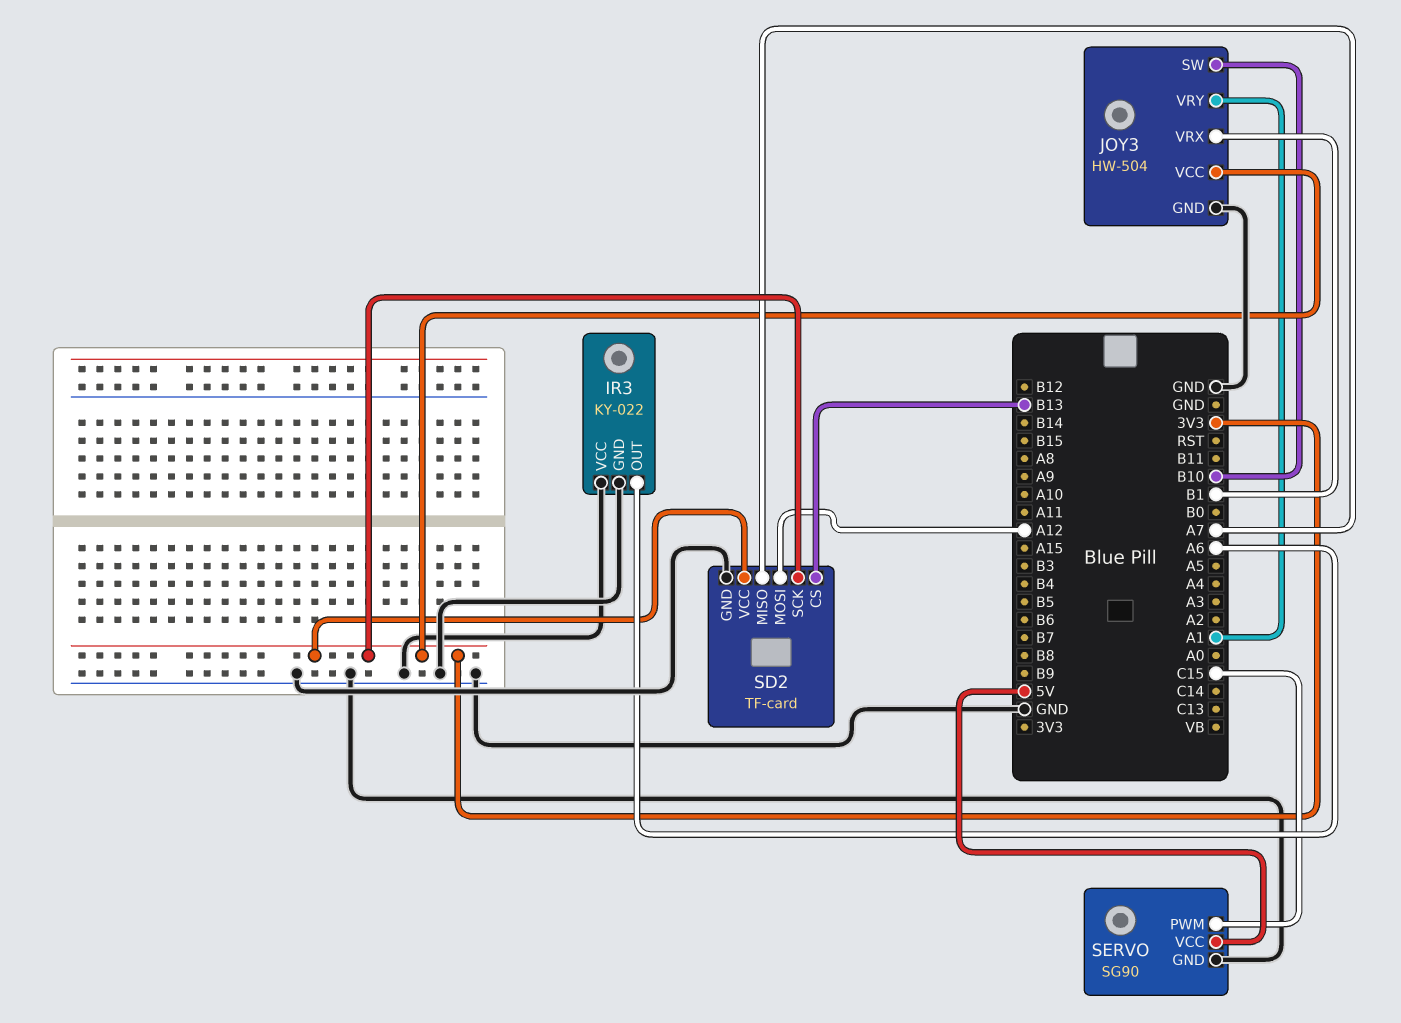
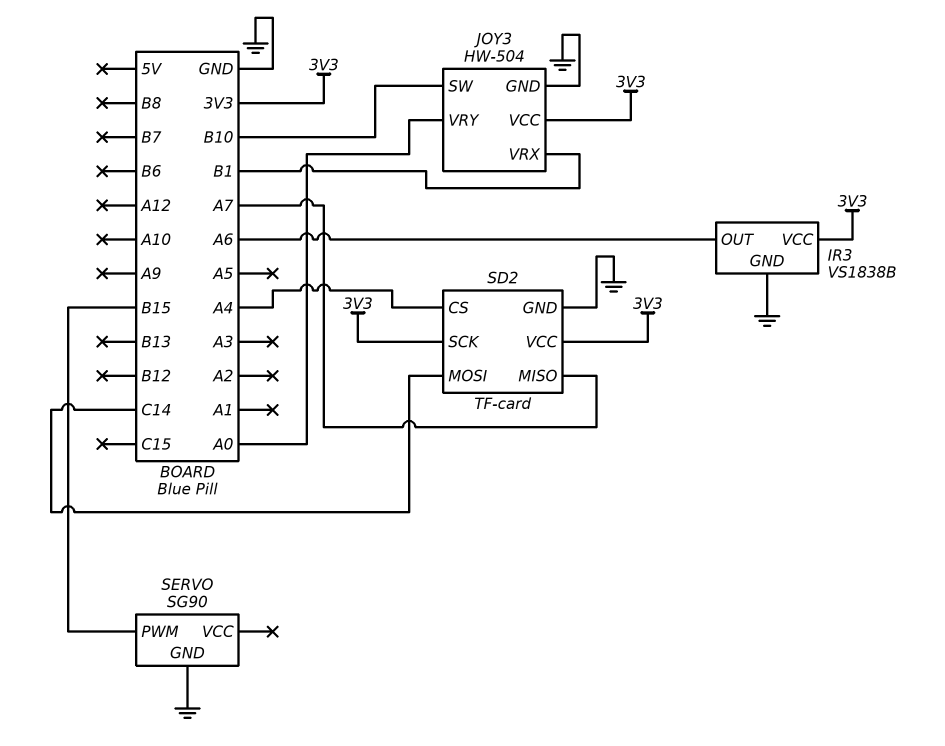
IR3: KY-022 -> VS1838B
IR3 pin VCC: GND -> 3V3
JOY3 pin VRY: A1 -> A0
SD2 pin CS: B13 -> A4
SD2 pin MOSI: A12 -> C14
SERVO pin PWM: C15 -> B15
SERVO pin VCC: 5V -> none

